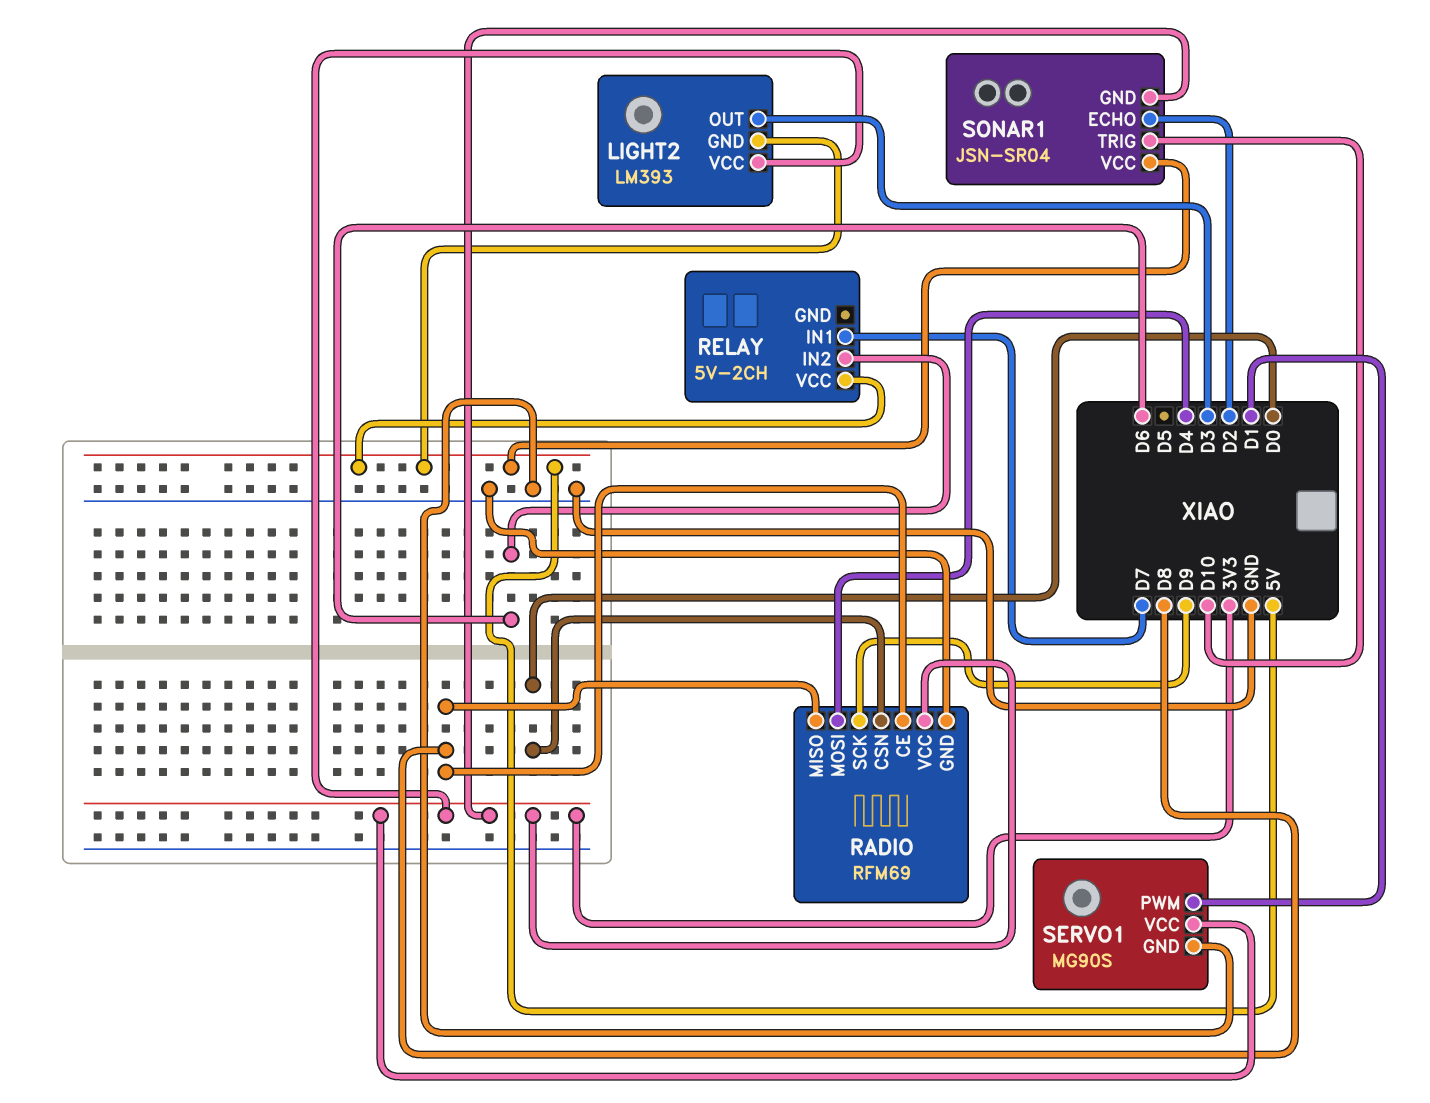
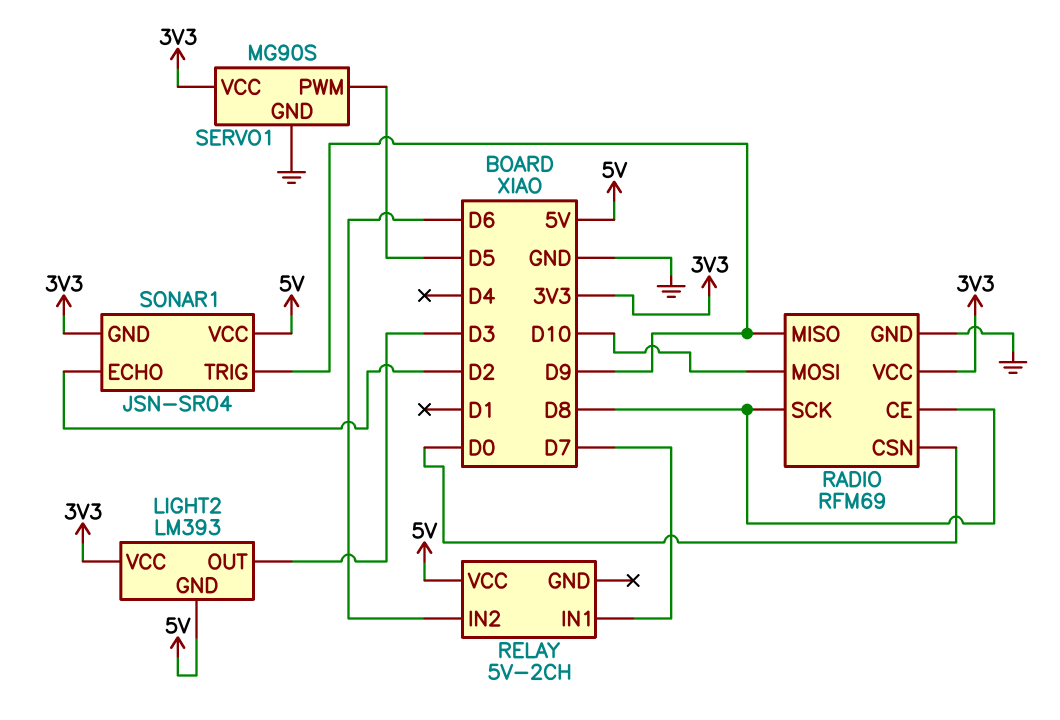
RADIO pin MISO: D8 -> D9
RADIO pin MOSI: D4 -> D10
RADIO pin SCK: D9 -> D8
SERVO1 pin PWM: D1 -> D5
SONAR1 pin TRIG: D10 -> D9

